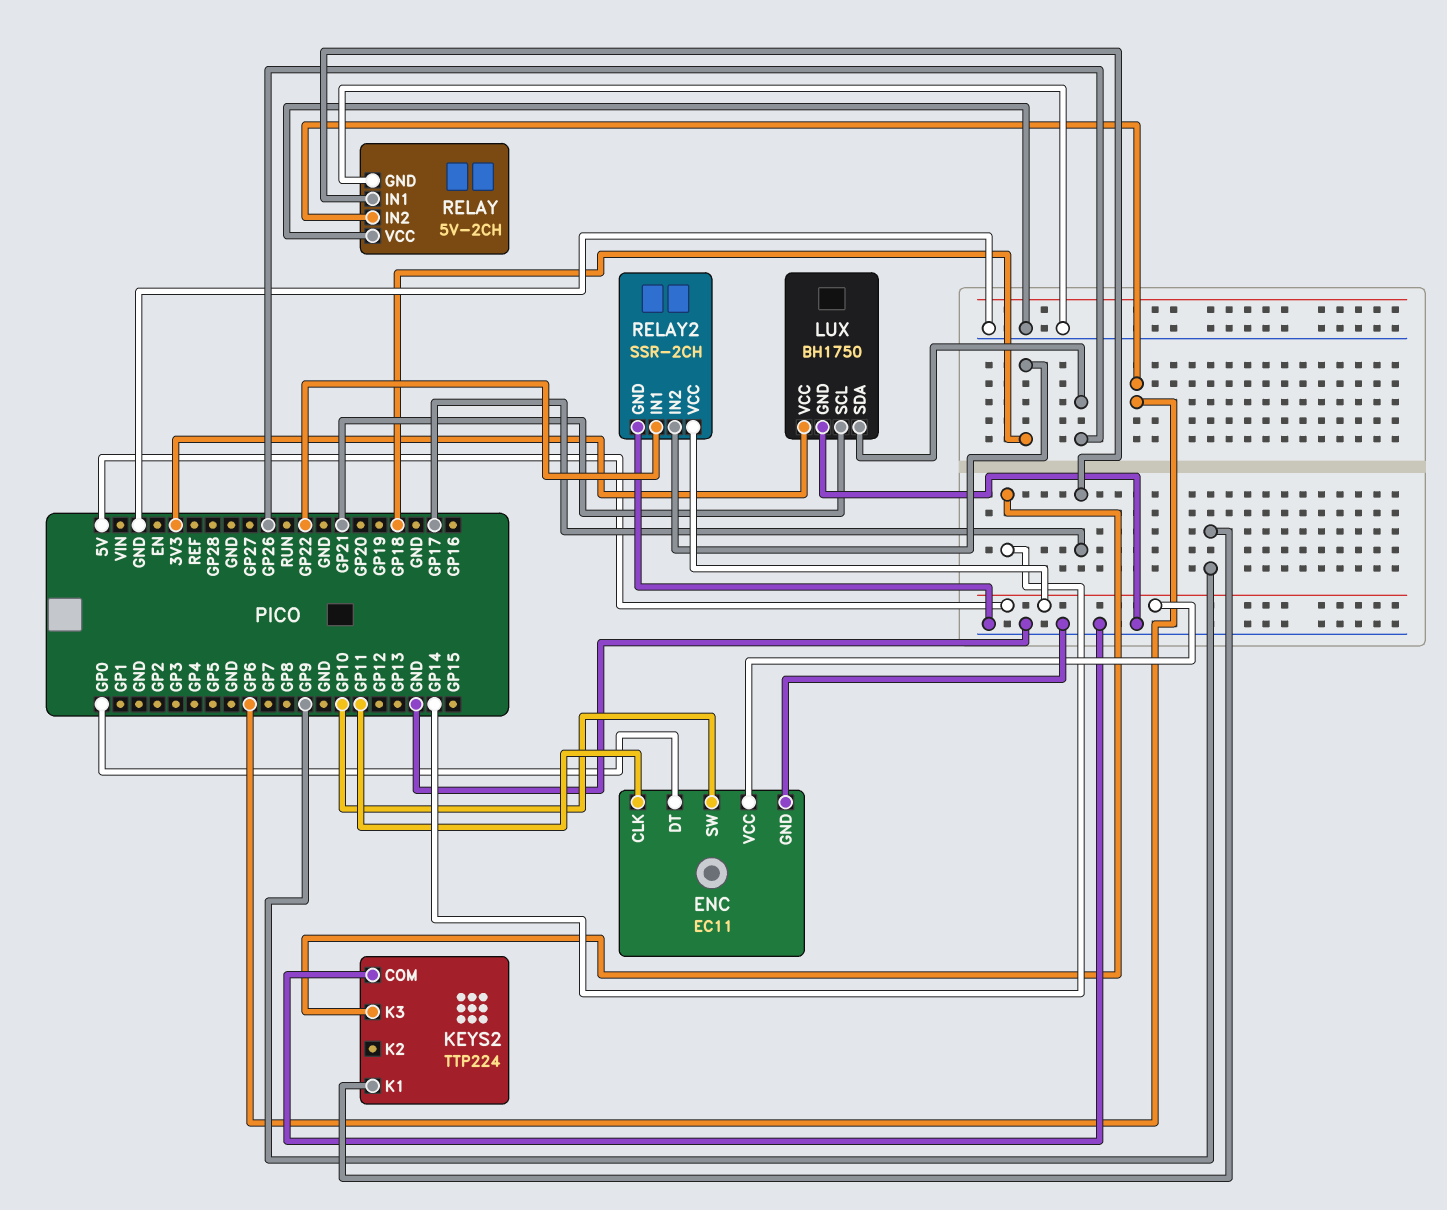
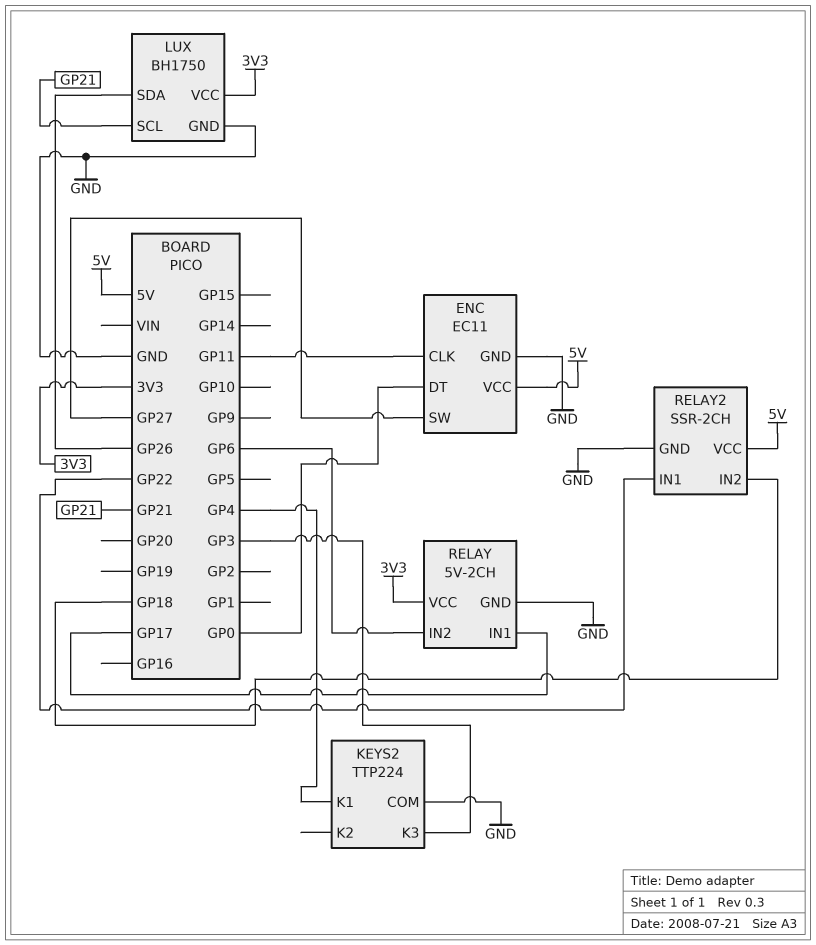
ENC pin SW: GP10 -> GP27
KEYS2 pin K1: GP9 -> GP4
KEYS2 pin K3: GP14 -> GP3
RELAY pin VCC: GND -> 3V3

